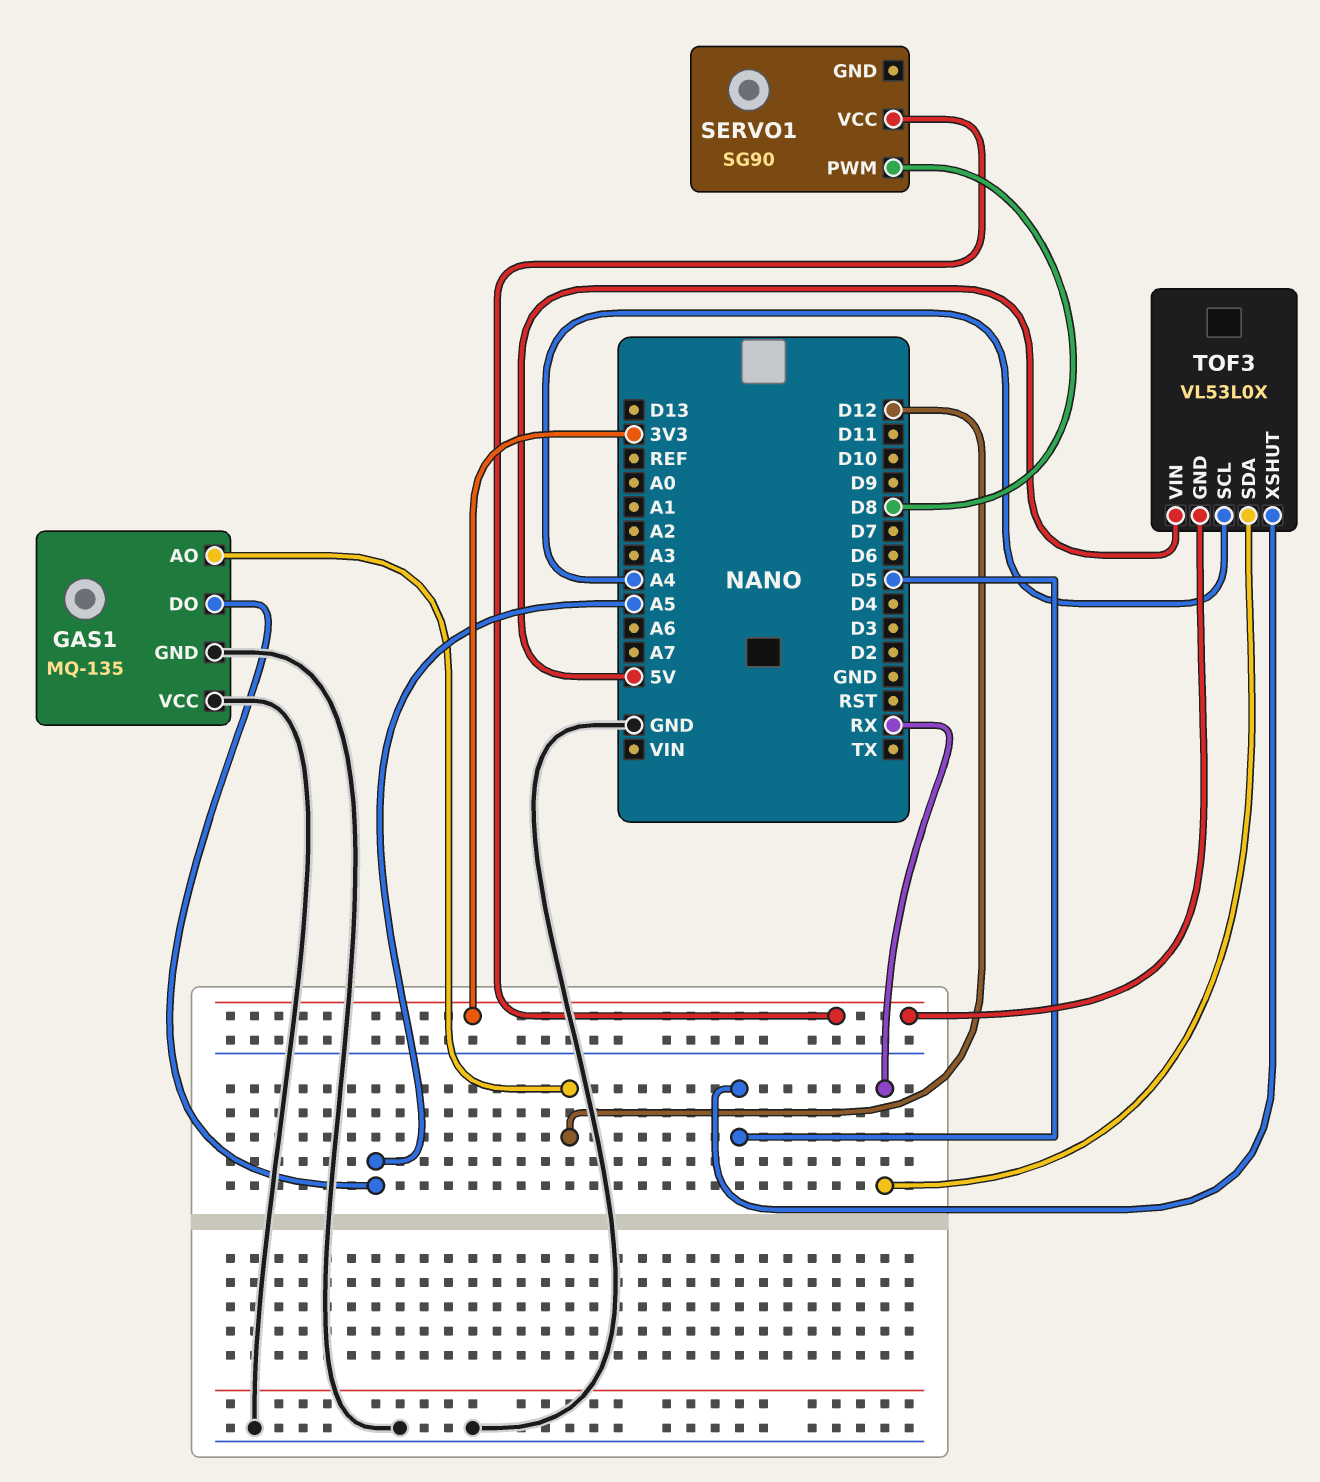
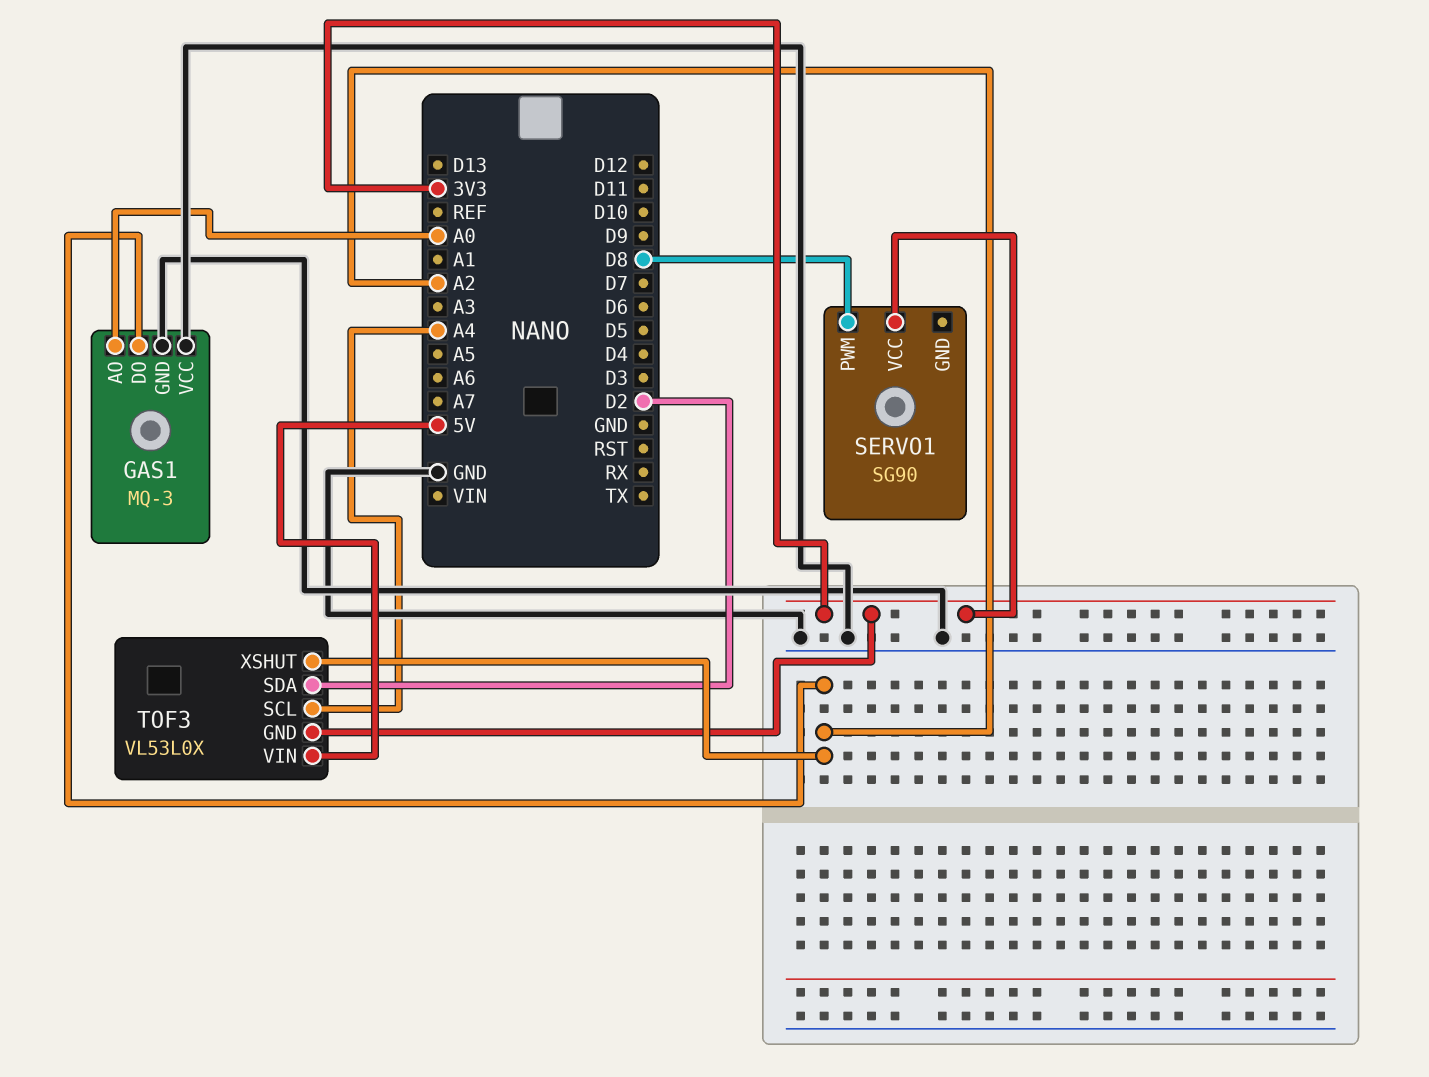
GAS1: MQ-135 -> MQ-3
GAS1 pin AO: D12 -> A0
GAS1 pin DO: A5 -> A2
TOF3 pin SDA: RX -> D2
TOF3 pin XSHUT: D5 -> A2

